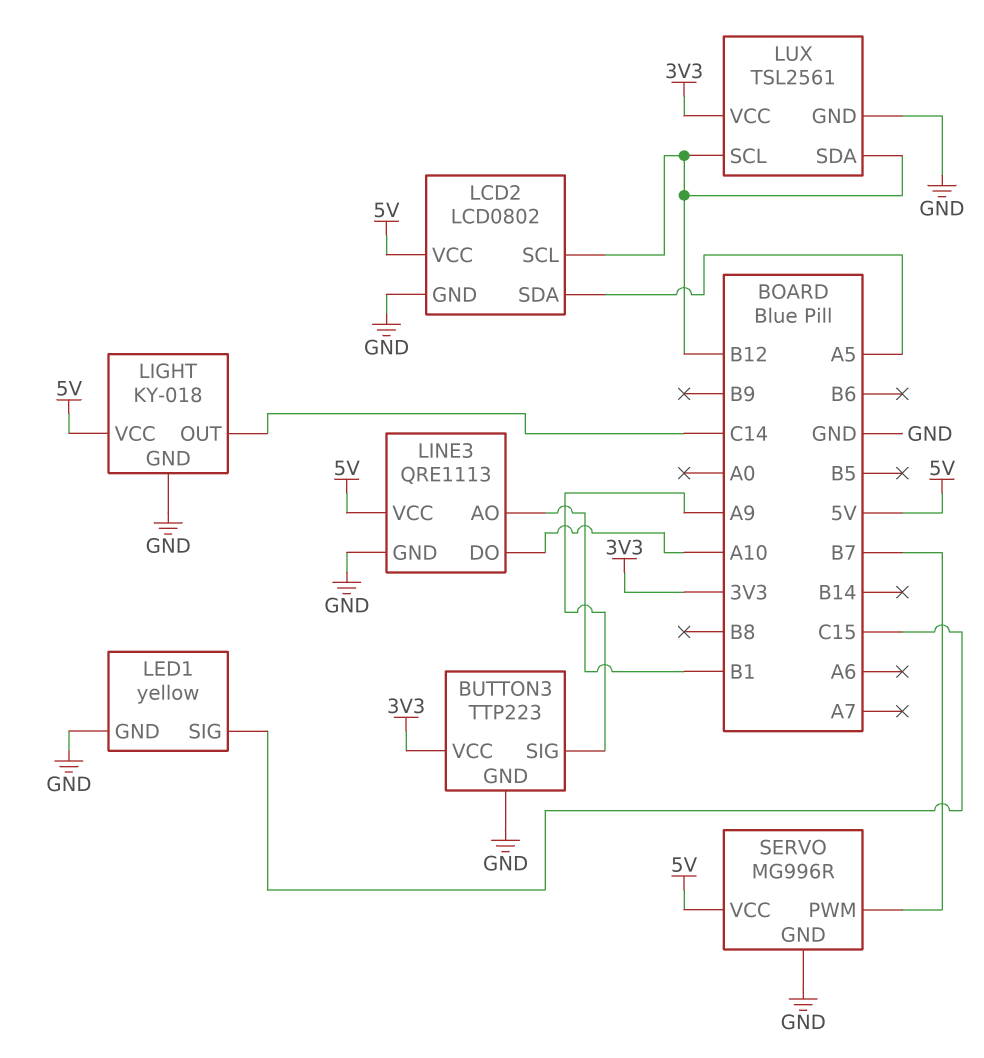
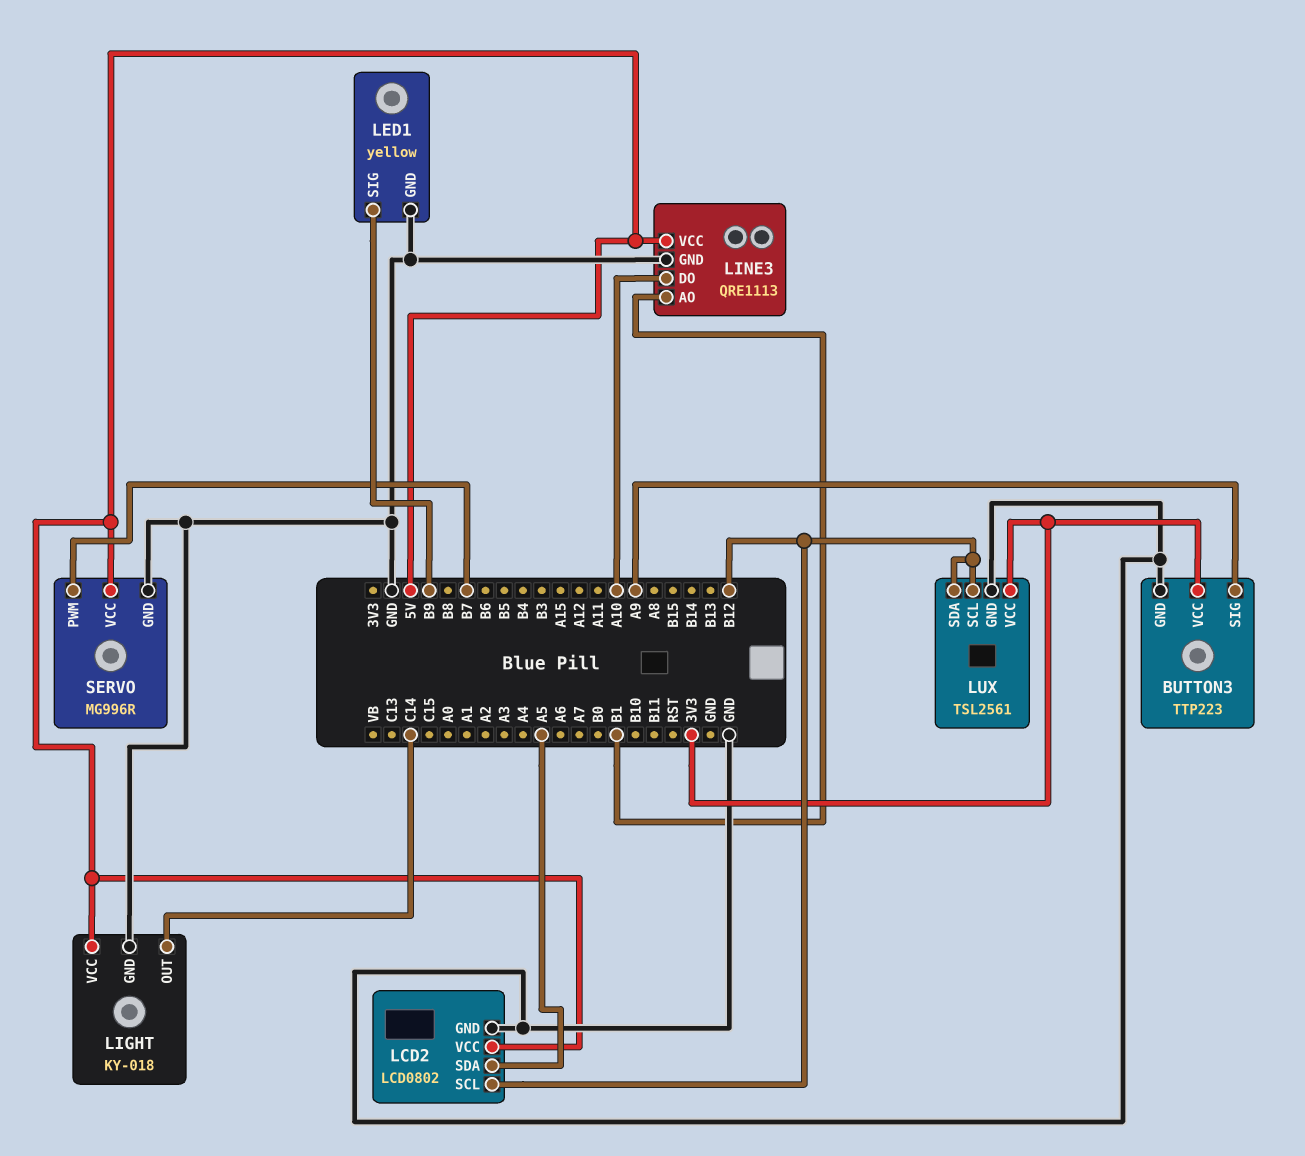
LED1 pin SIG: C15 -> B9

